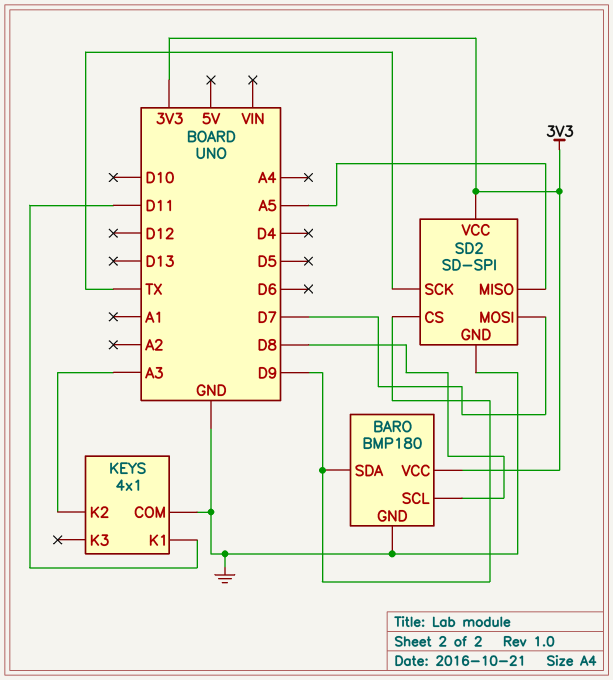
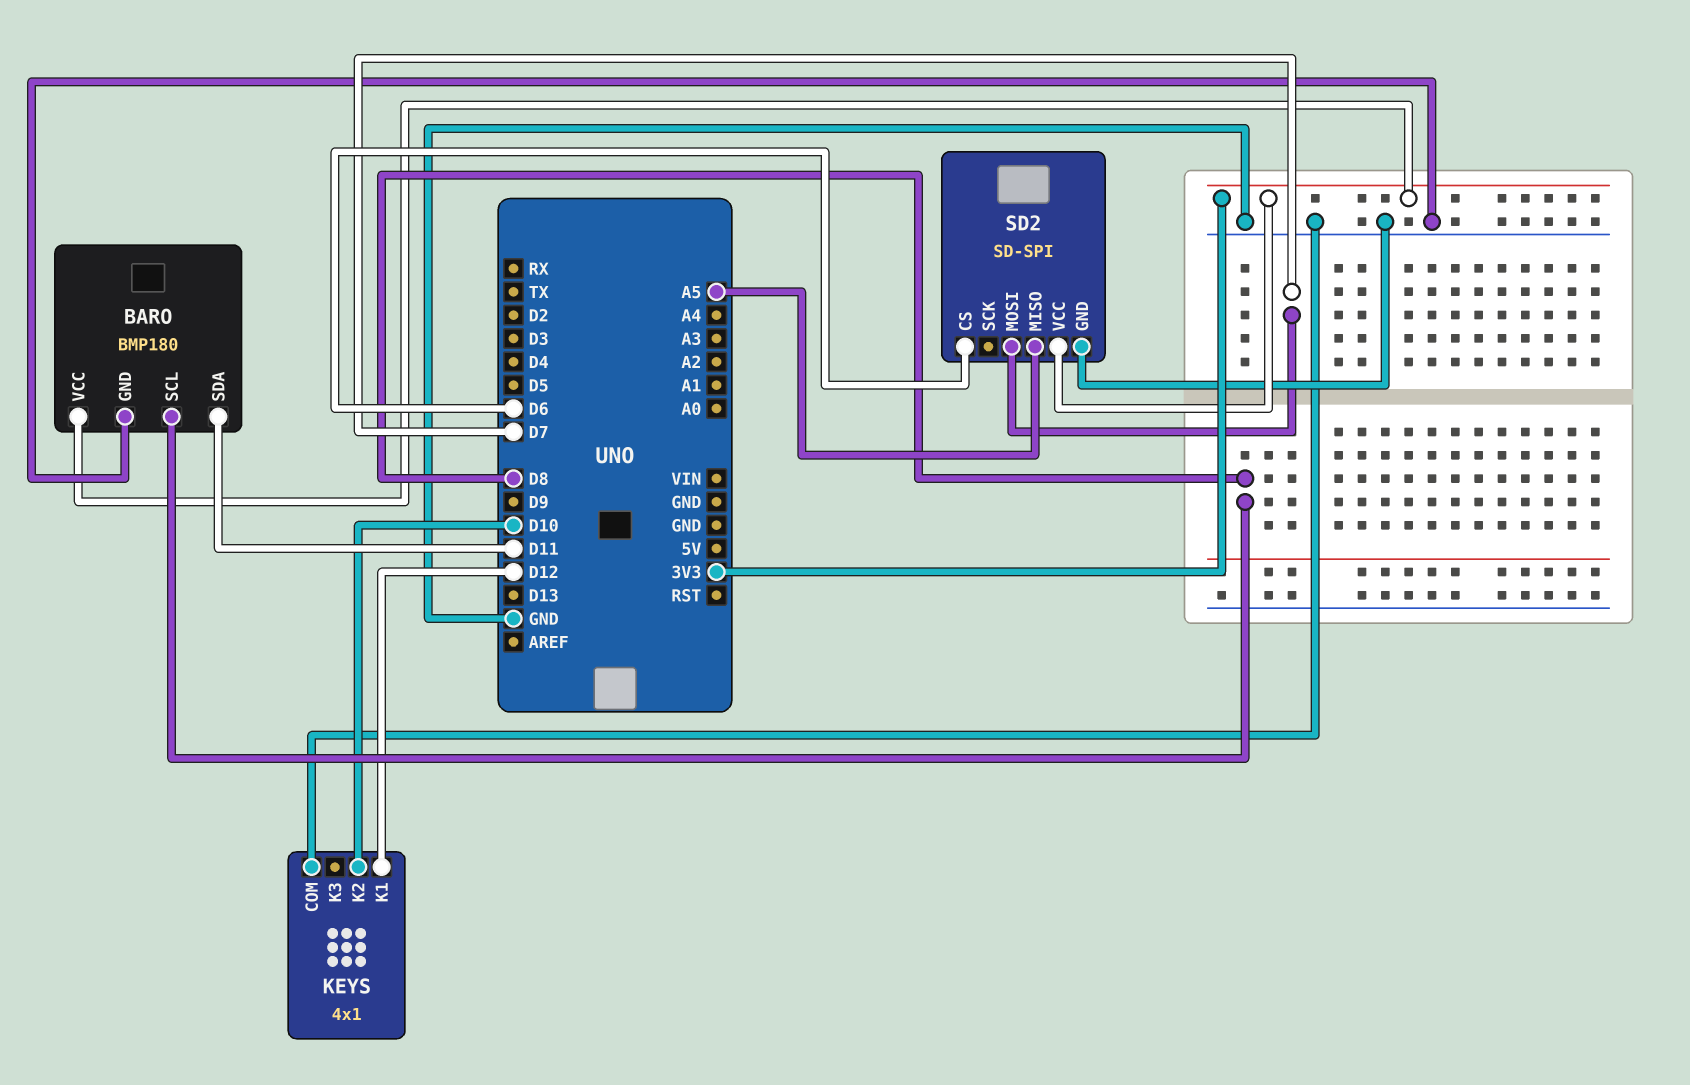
BARO pin SDA: D9 -> D11
KEYS pin K1: D11 -> D12
KEYS pin K2: A3 -> D10
SD2 pin CS: D9 -> D6
SD2 pin SCK: TX -> none

